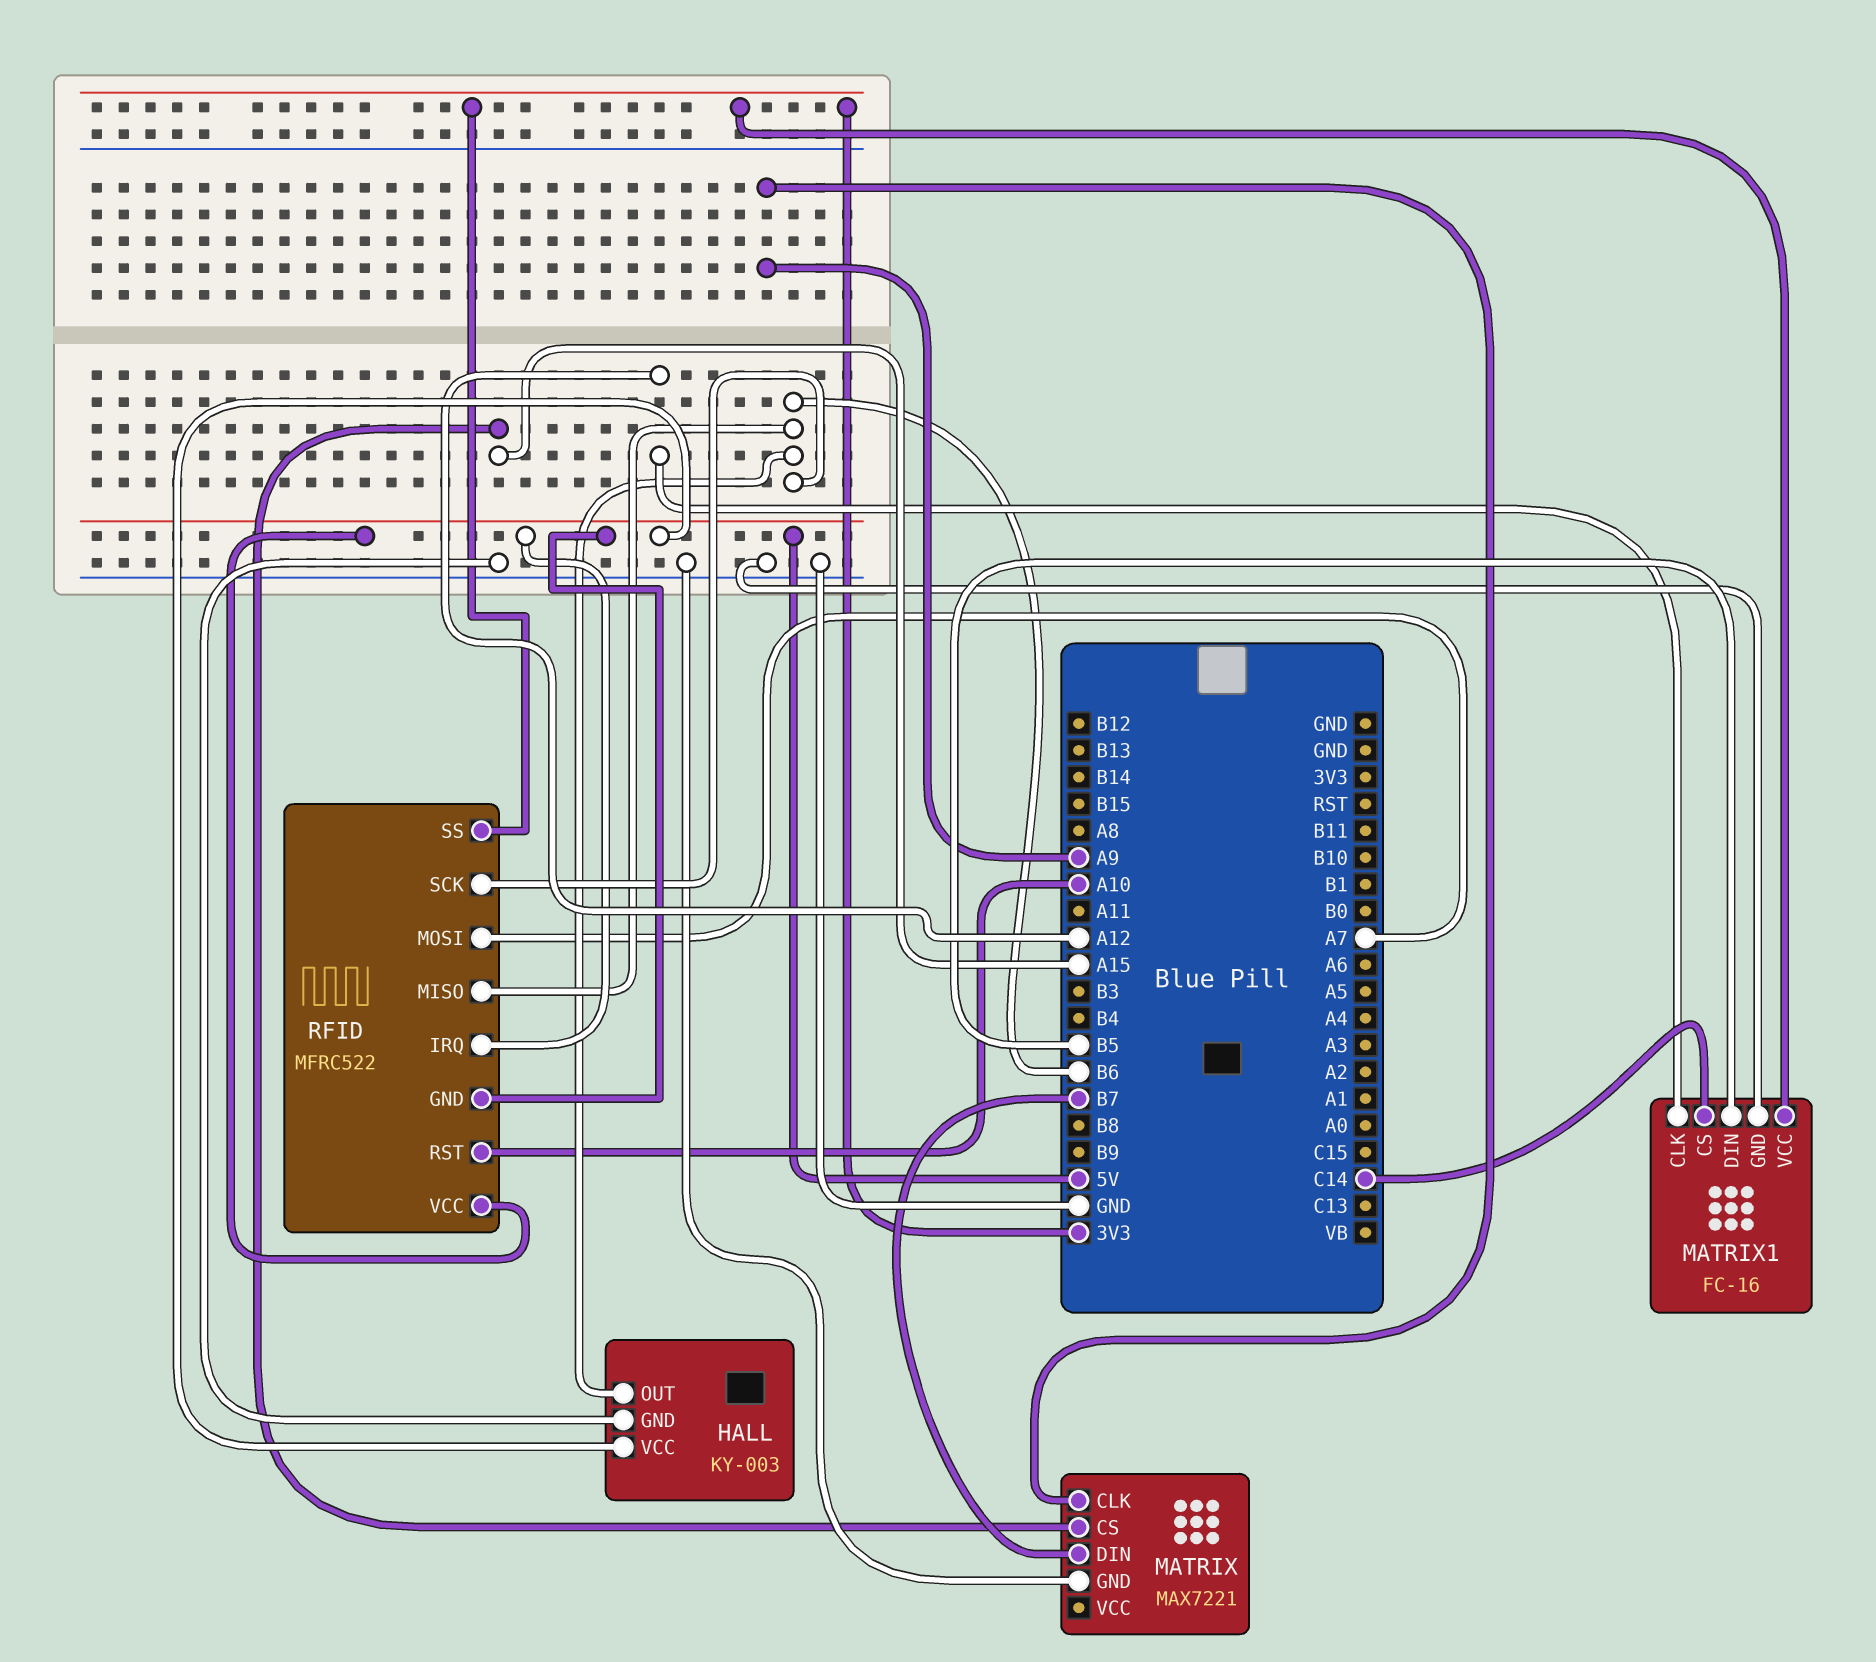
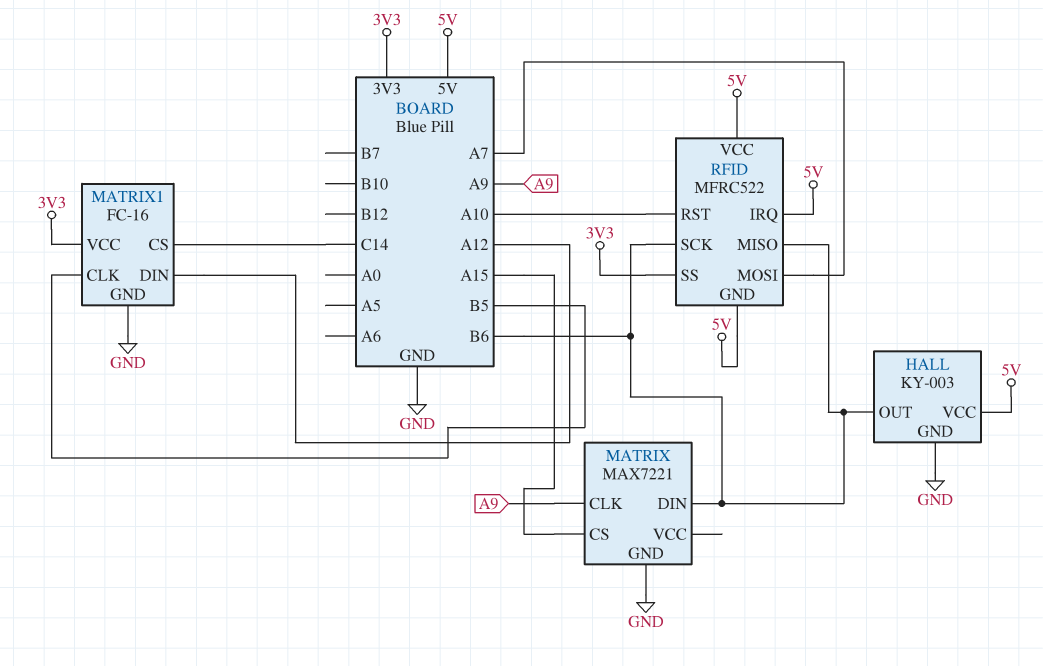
MATRIX pin DIN: B7 -> B6
MATRIX1 pin CLK: A12 -> B5
MATRIX1 pin DIN: B5 -> A12

